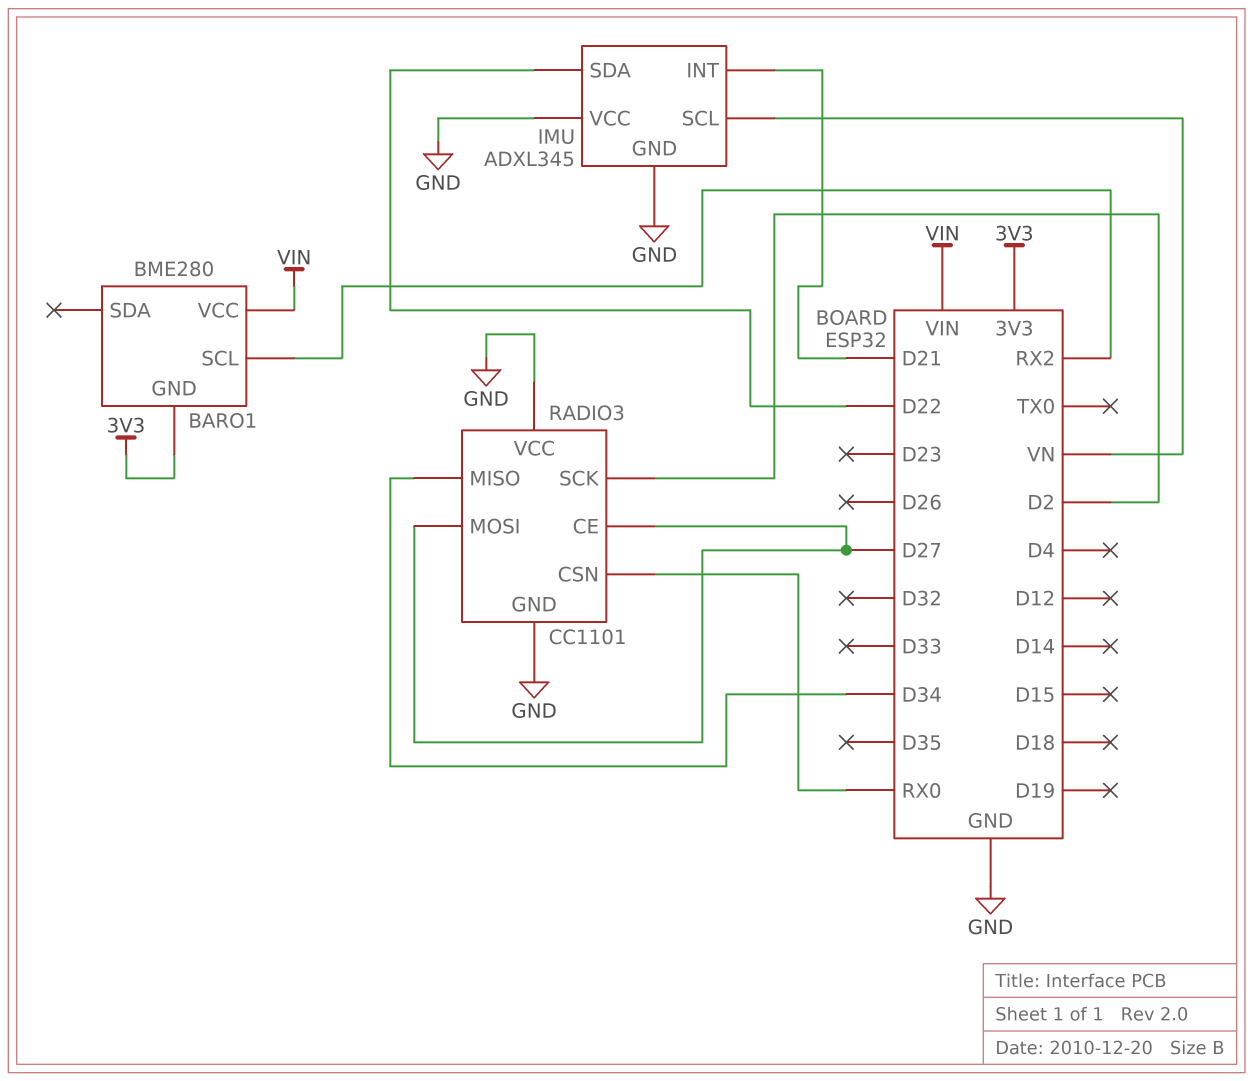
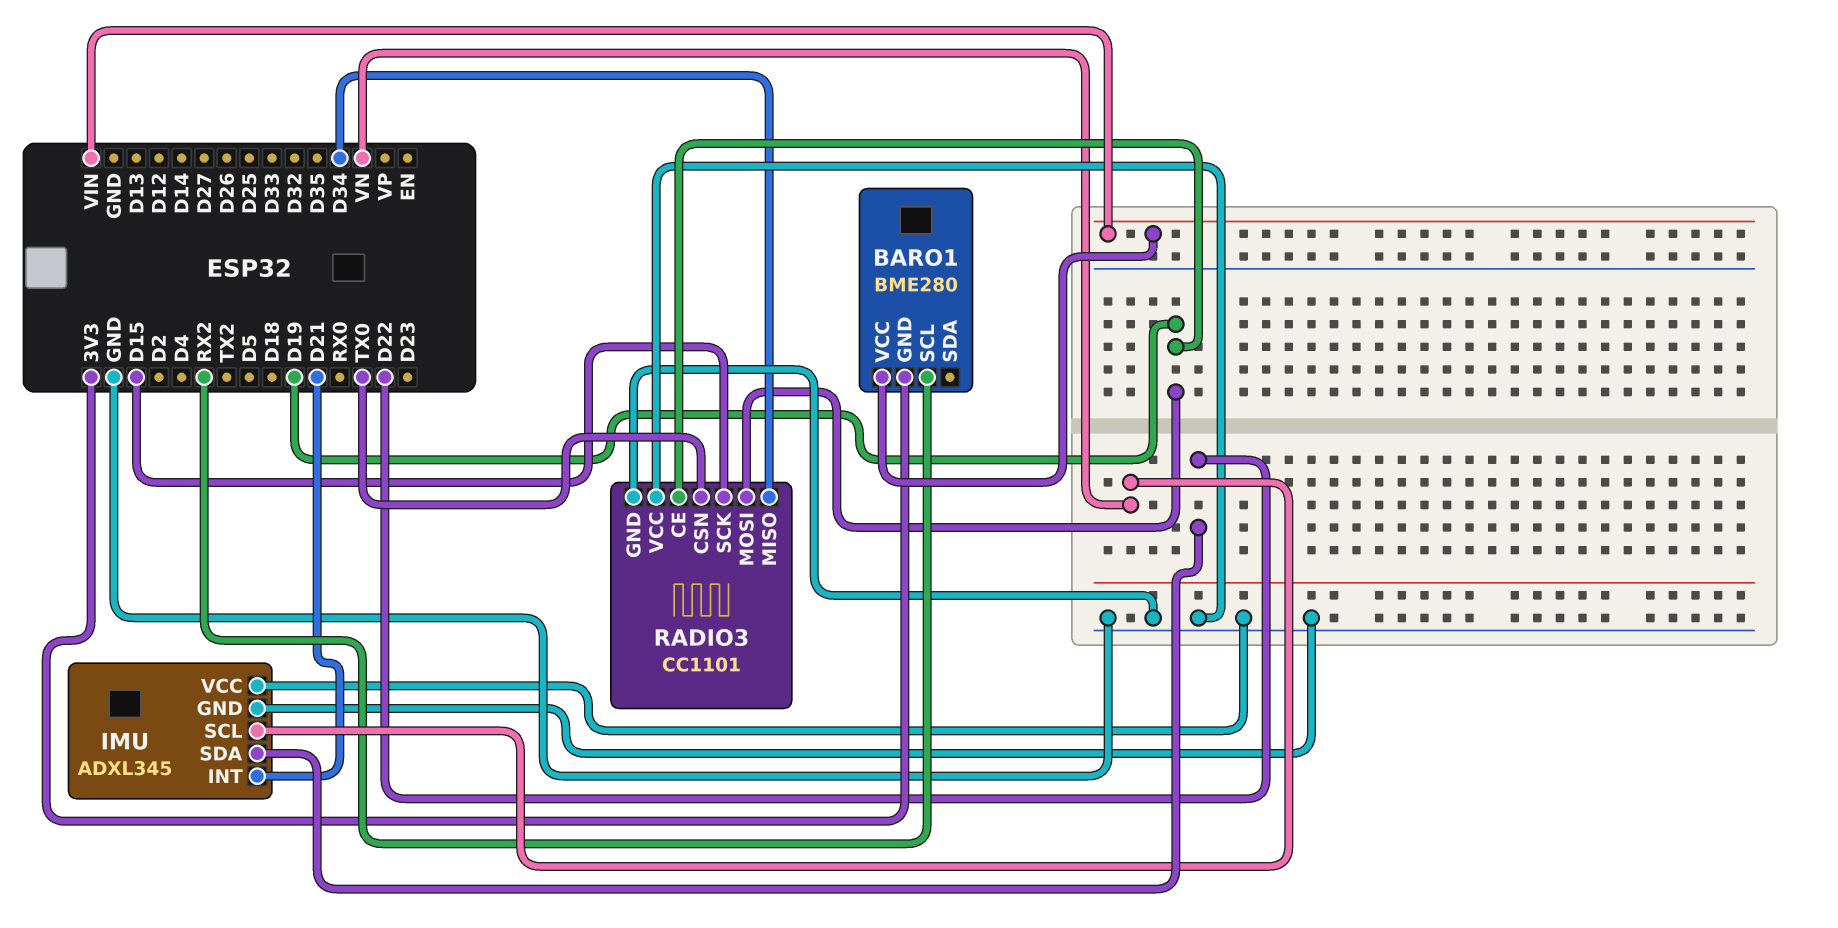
RADIO3 pin CE: D27 -> D19
RADIO3 pin CSN: RX0 -> TX0
RADIO3 pin MOSI: D27 -> D19
RADIO3 pin SCK: D2 -> D15

